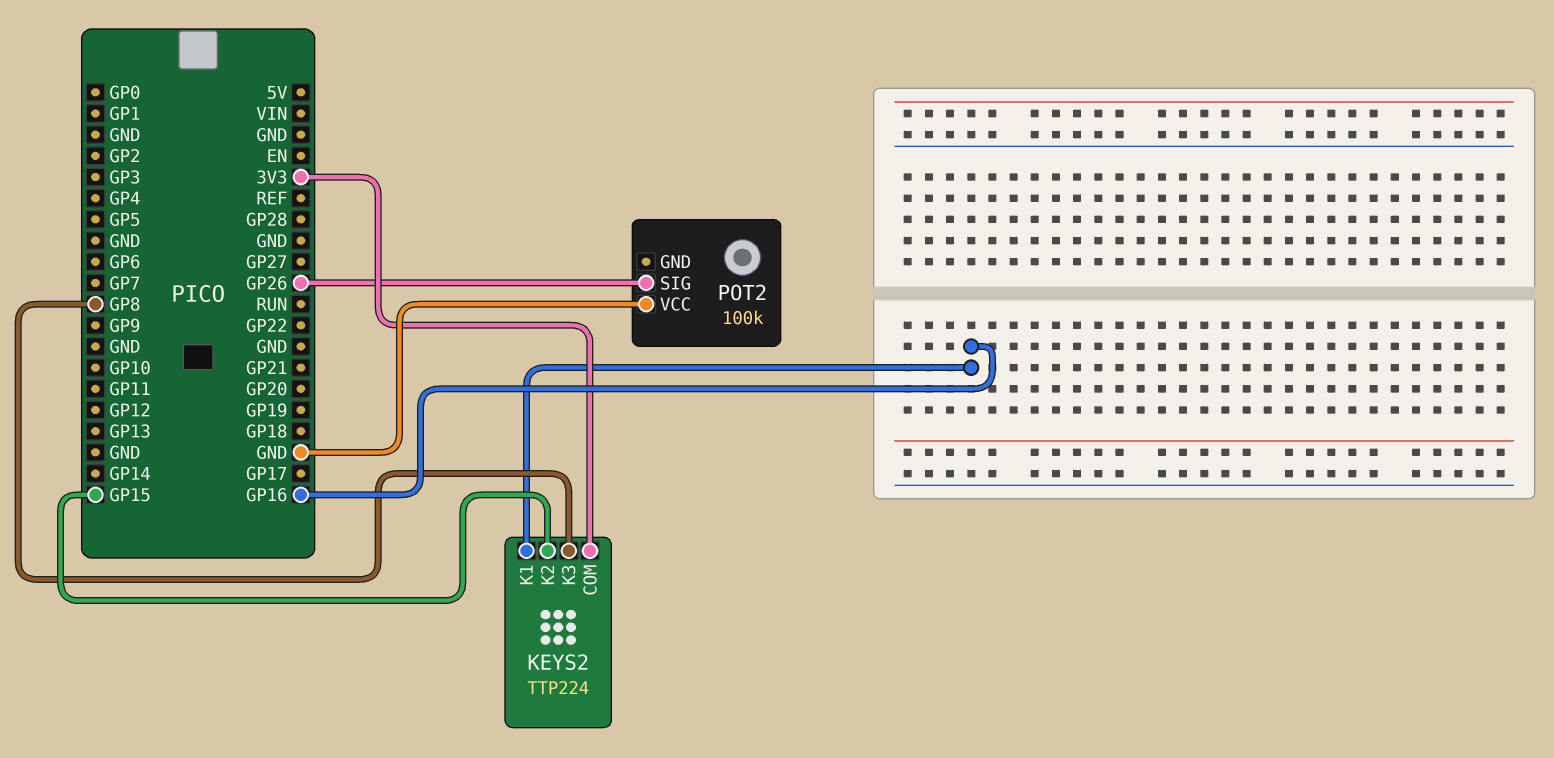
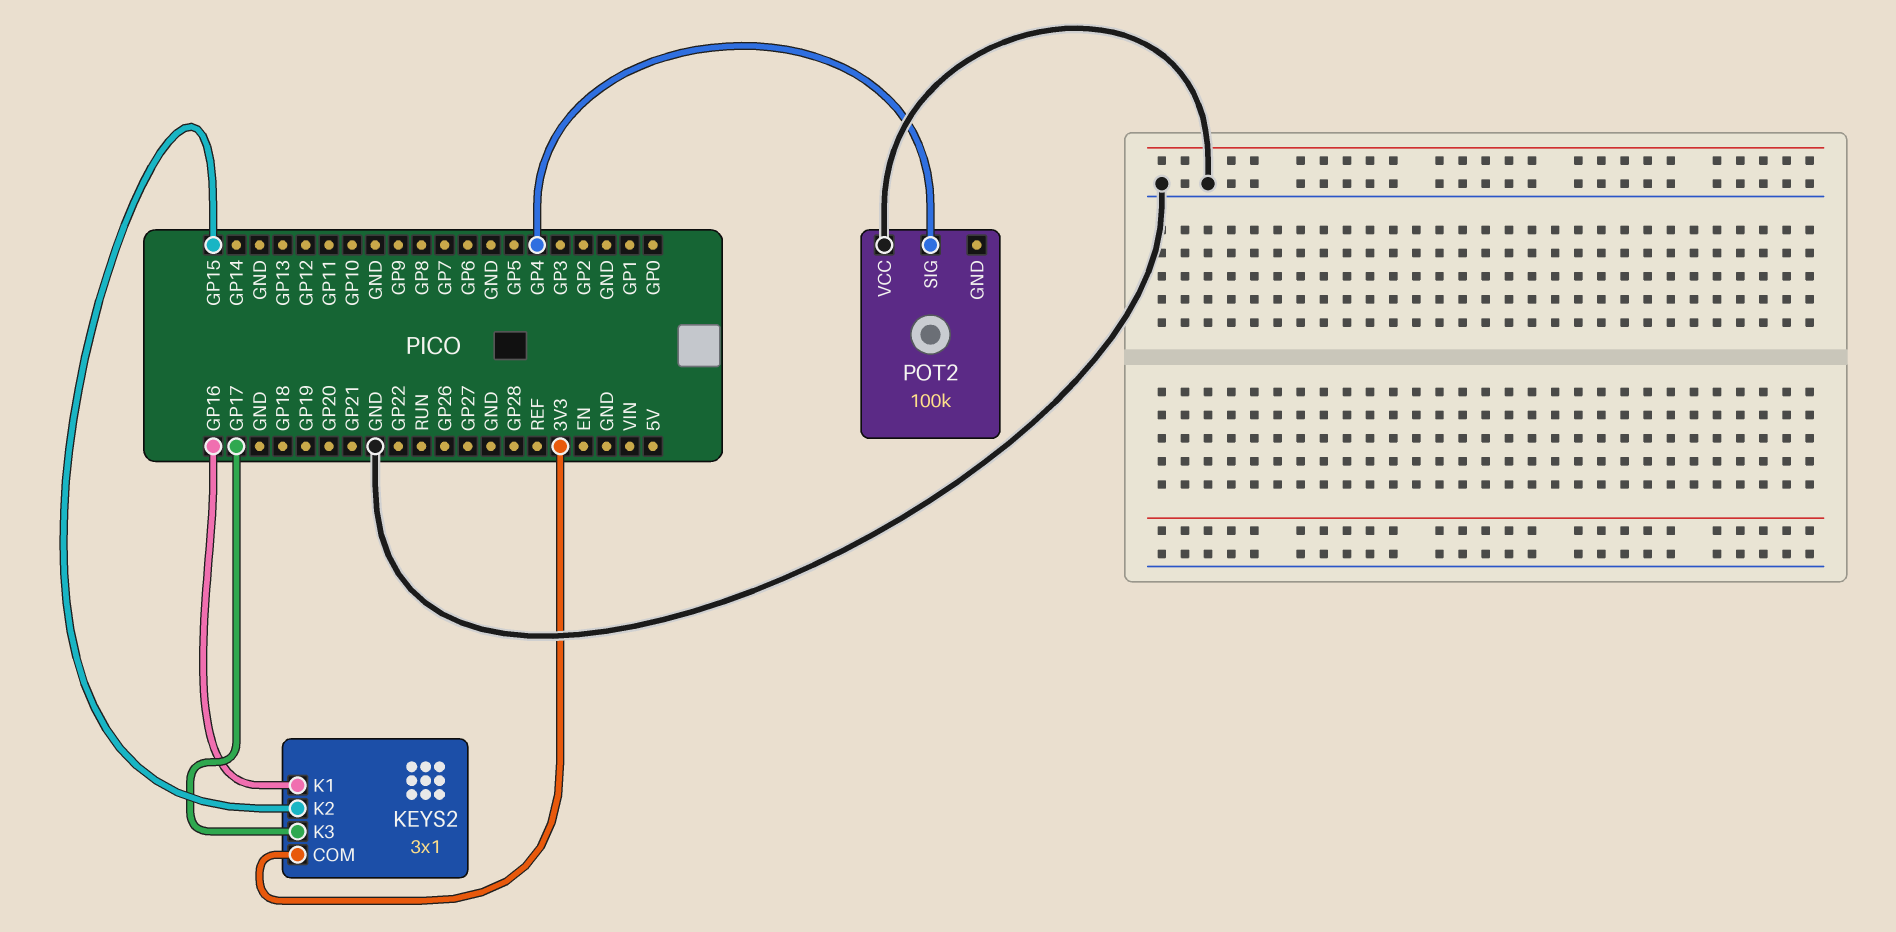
KEYS2: TTP224 -> 3x1
KEYS2 pin K3: GP8 -> GP17
POT2 pin SIG: GP26 -> GP4

